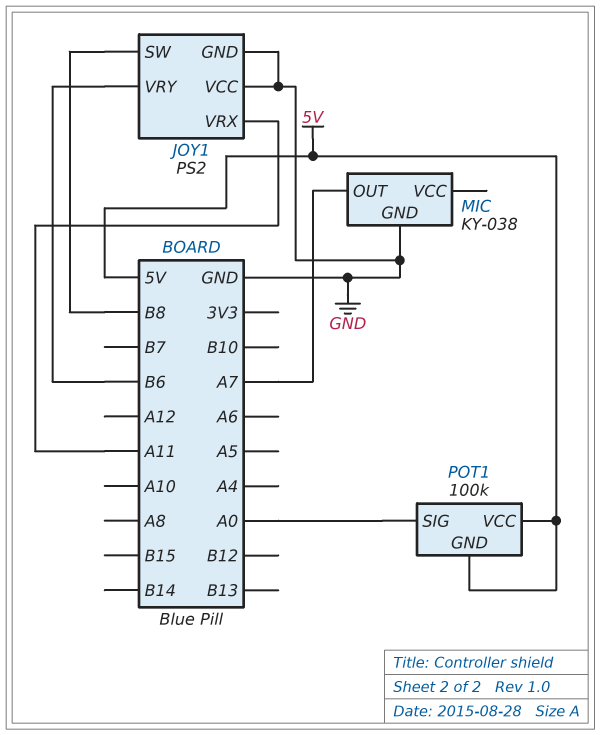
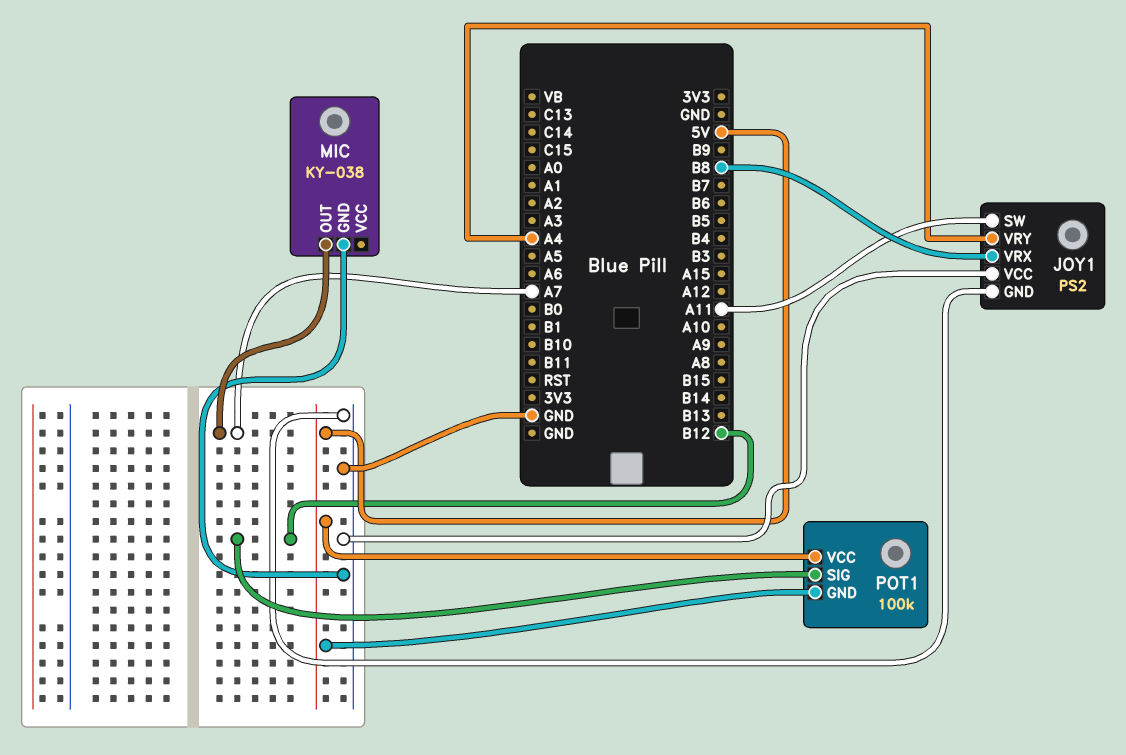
JOY1 pin SW: B8 -> A11
JOY1 pin VRX: A11 -> B8
JOY1 pin VRY: B6 -> A4
POT1 pin SIG: A0 -> B12

